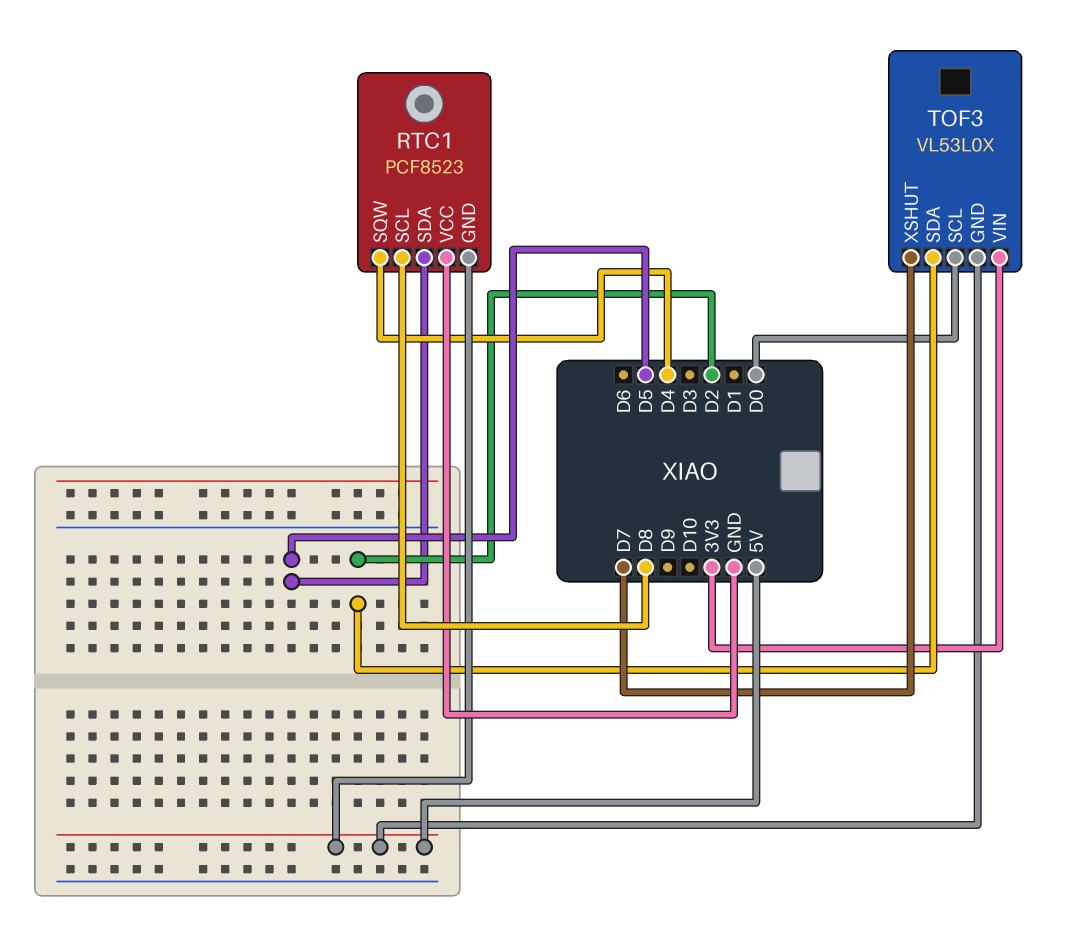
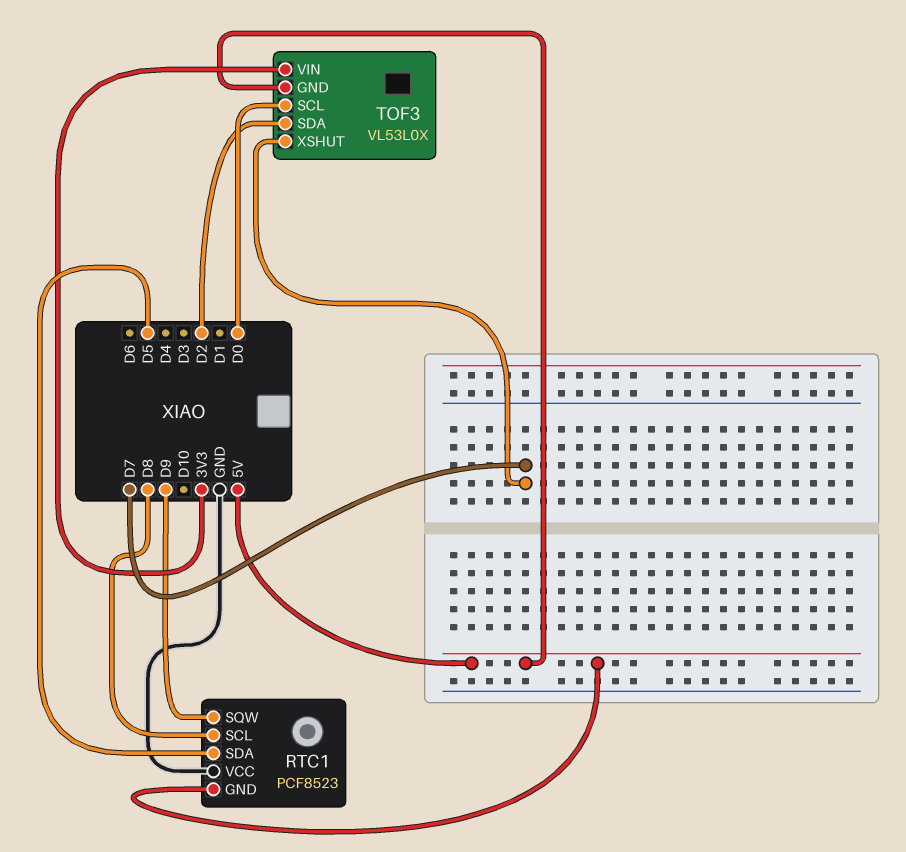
RTC1 pin SQW: D4 -> D9

